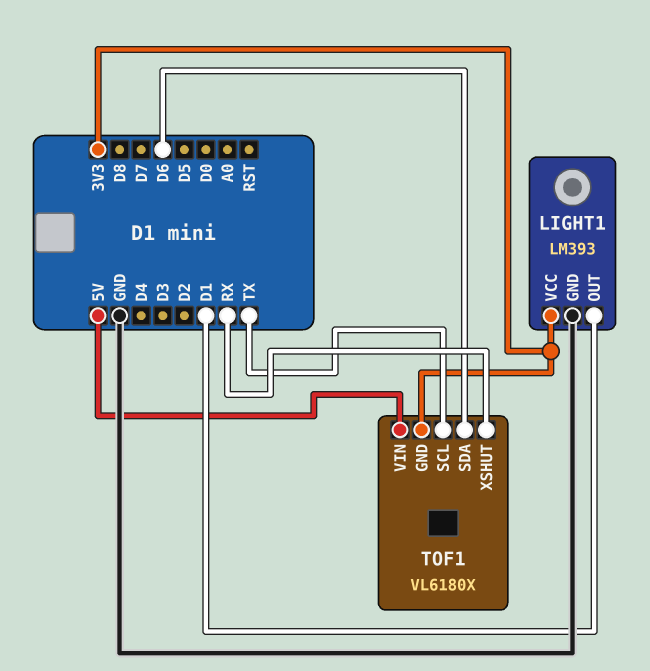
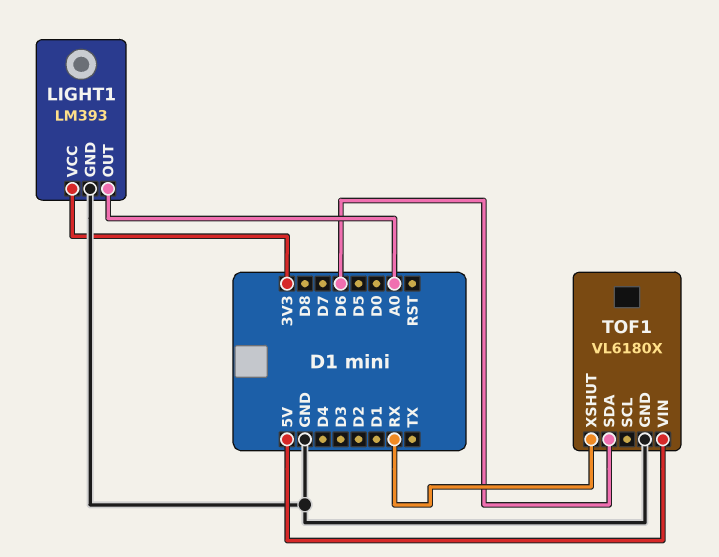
LIGHT1 pin OUT: D1 -> A0
TOF1 pin GND: 3V3 -> GND
TOF1 pin SCL: TX -> none

